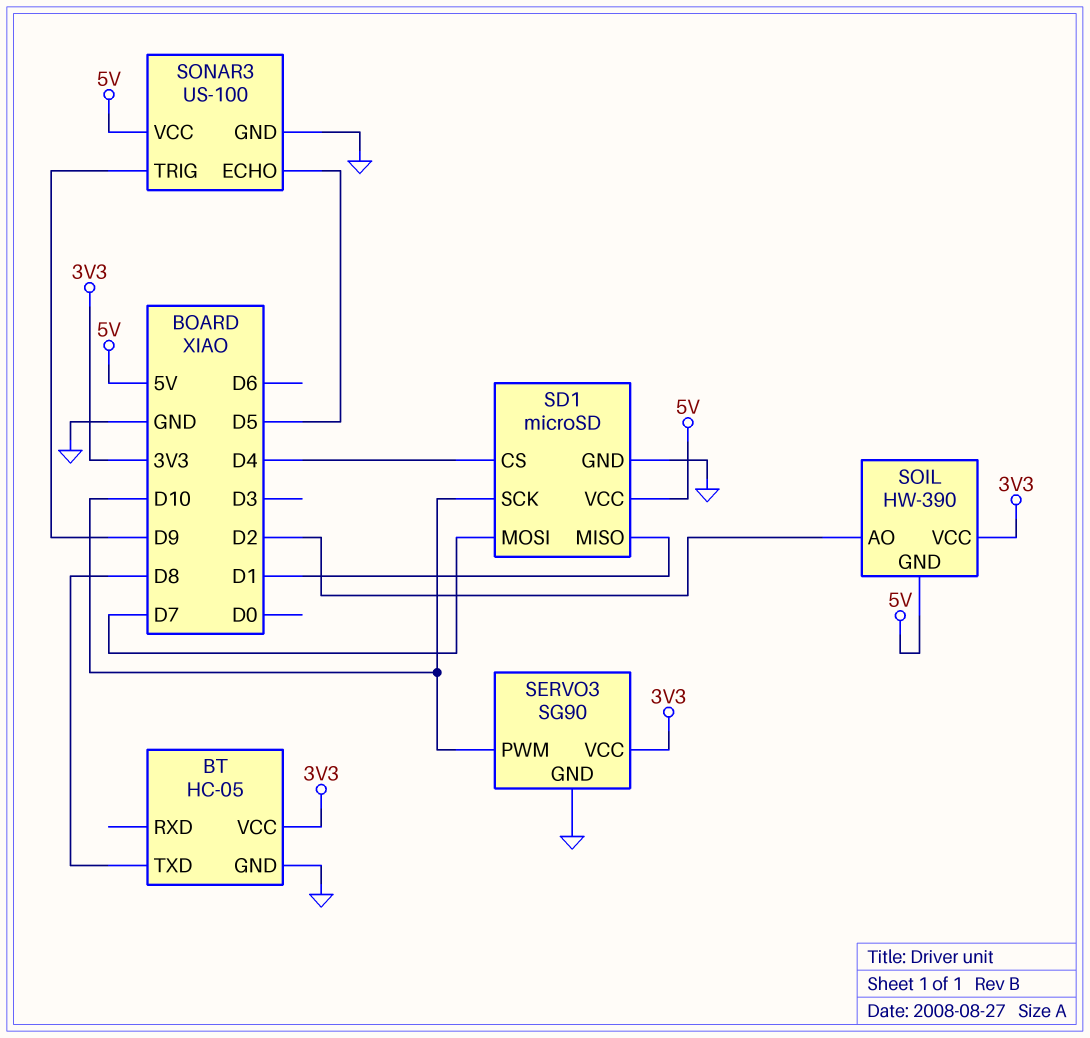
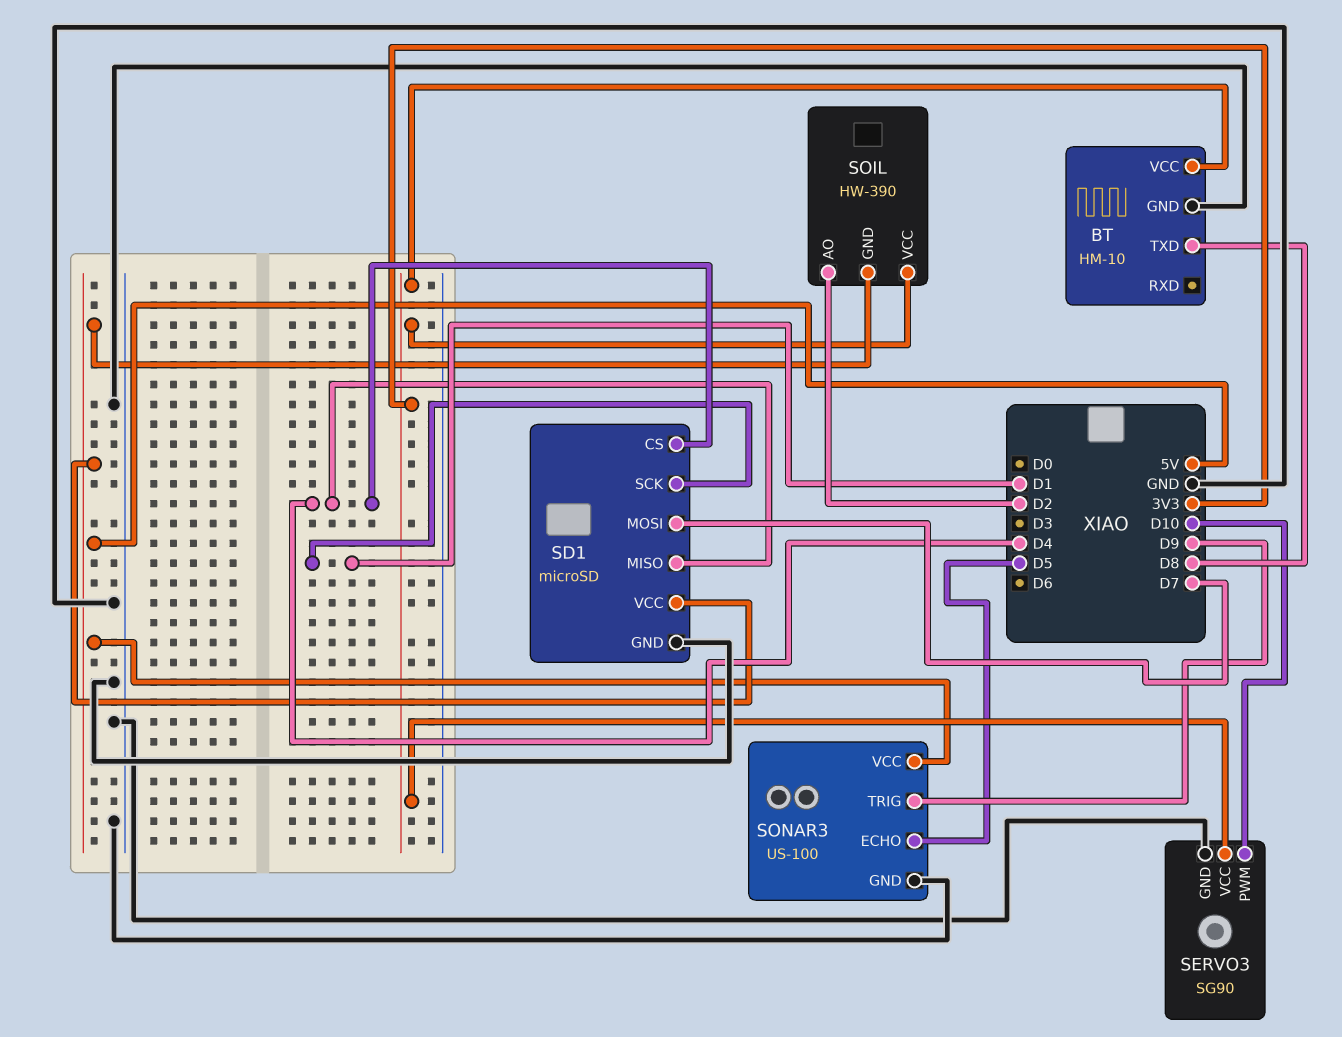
BT: HC-05 -> HM-10
SD1 pin MISO: D1 -> D4
SD1 pin SCK: D10 -> D1

